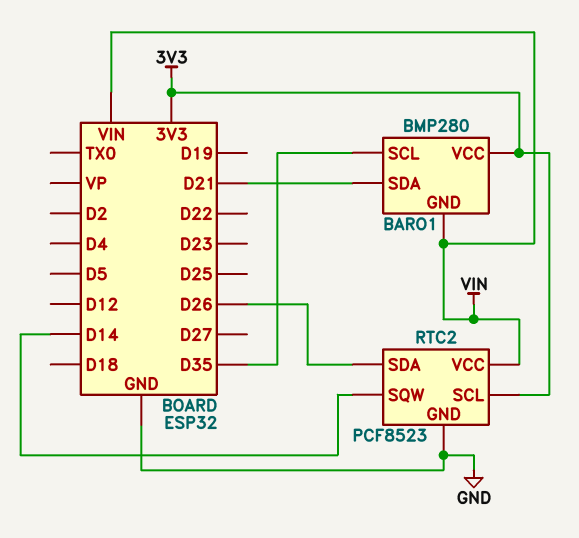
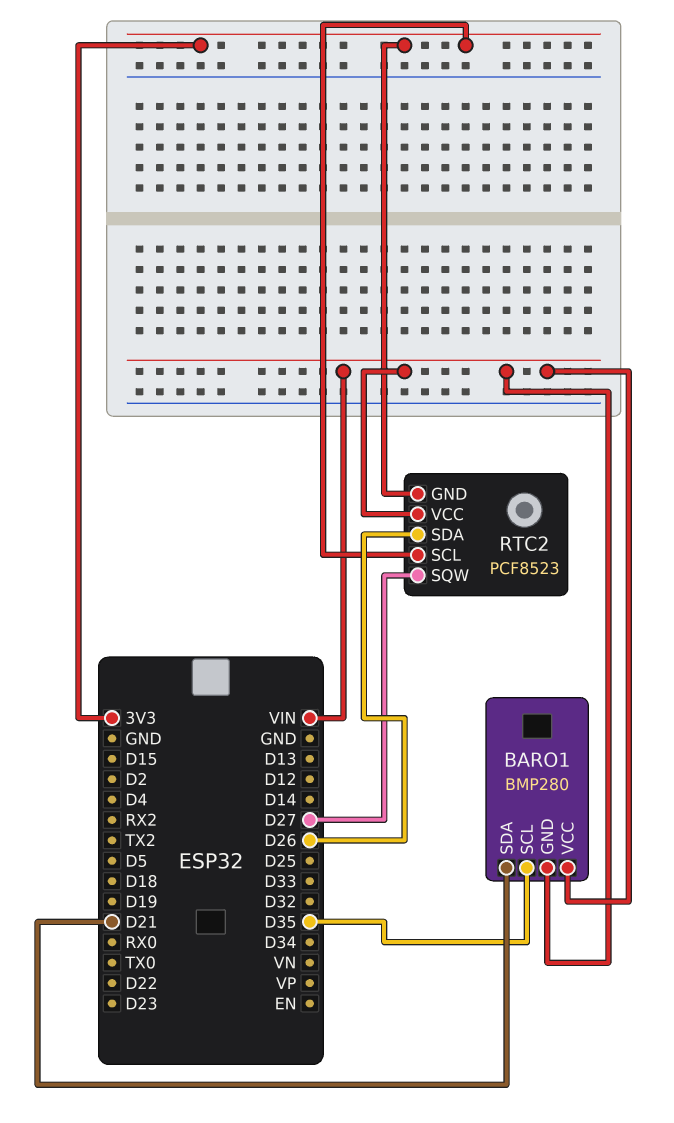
BARO1 pin VCC: 3V3 -> VIN
RTC2 pin GND: GND -> 3V3
RTC2 pin SQW: D14 -> D27

